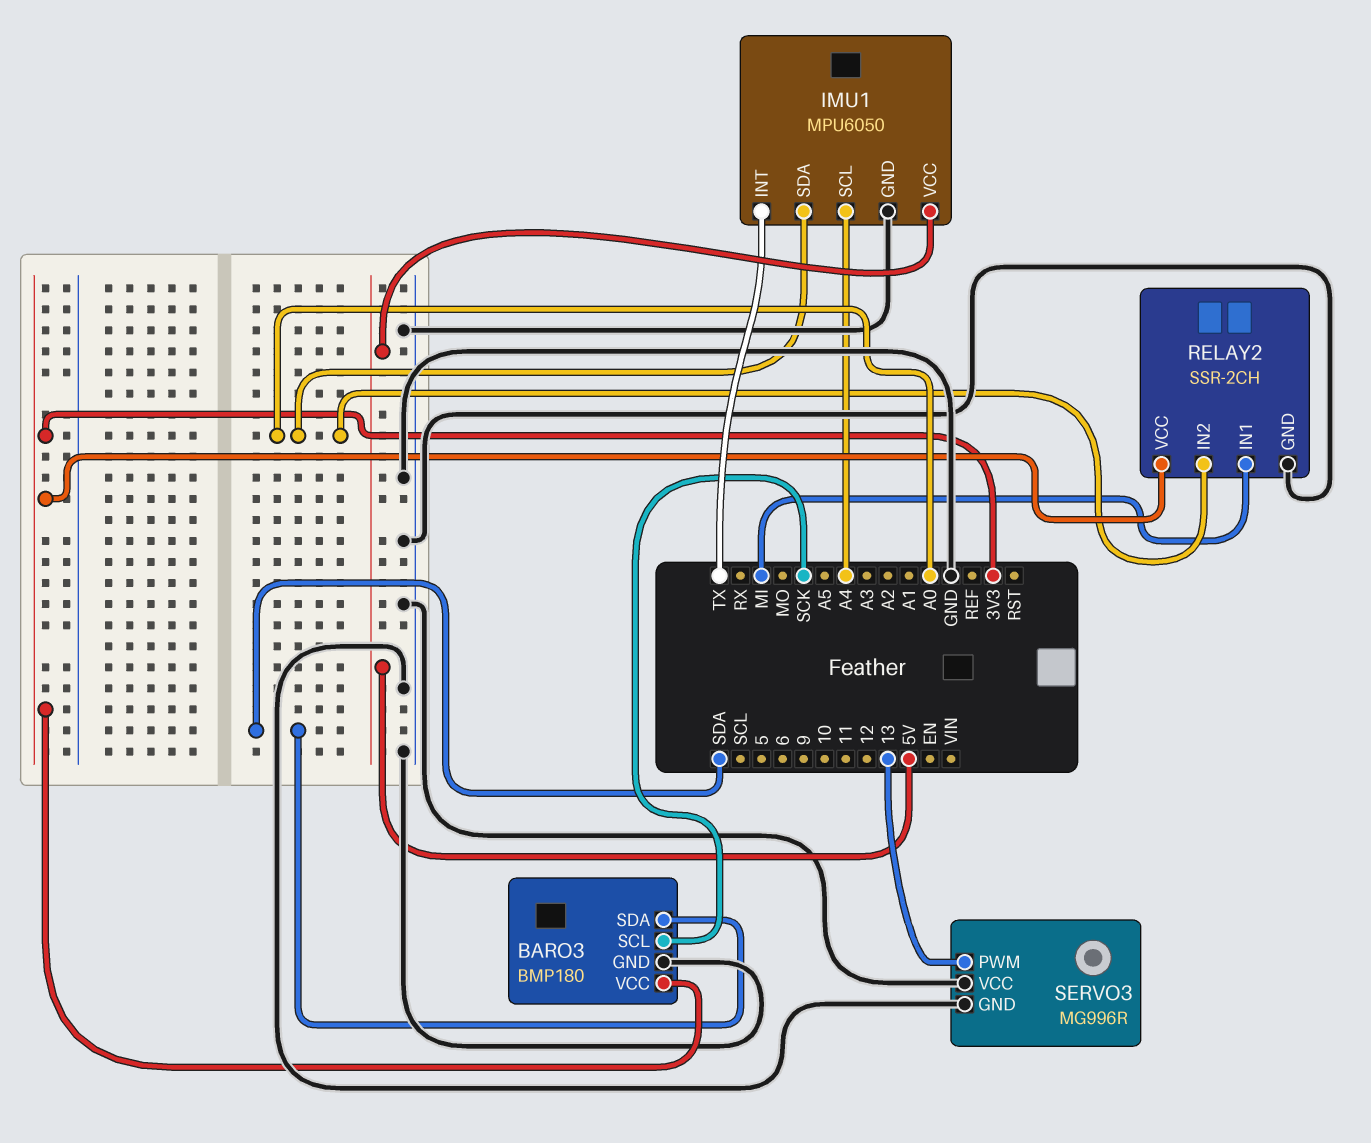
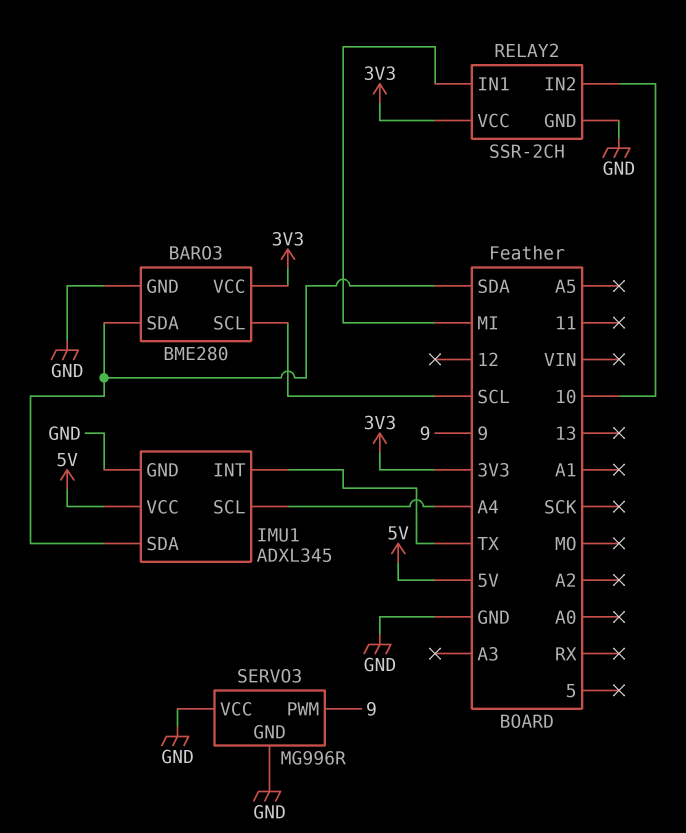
BARO3: BMP180 -> BME280
BARO3 pin SCL: SCK -> SCL
IMU1: MPU6050 -> ADXL345
IMU1 pin SDA: A0 -> SDA
RELAY2 pin IN2: A0 -> 10
SERVO3 pin PWM: 13 -> 9

